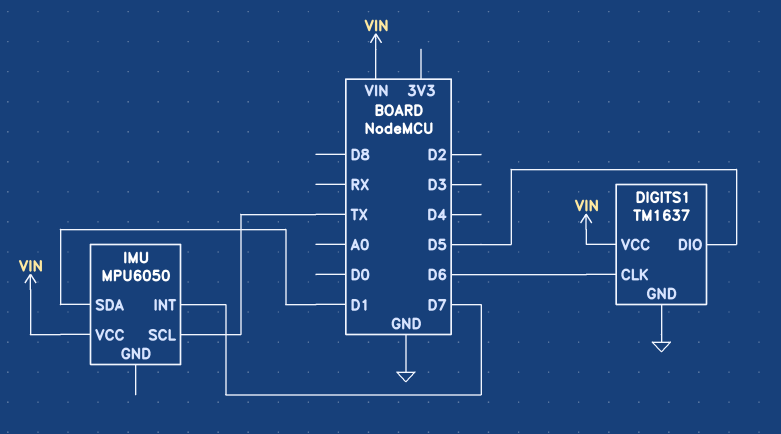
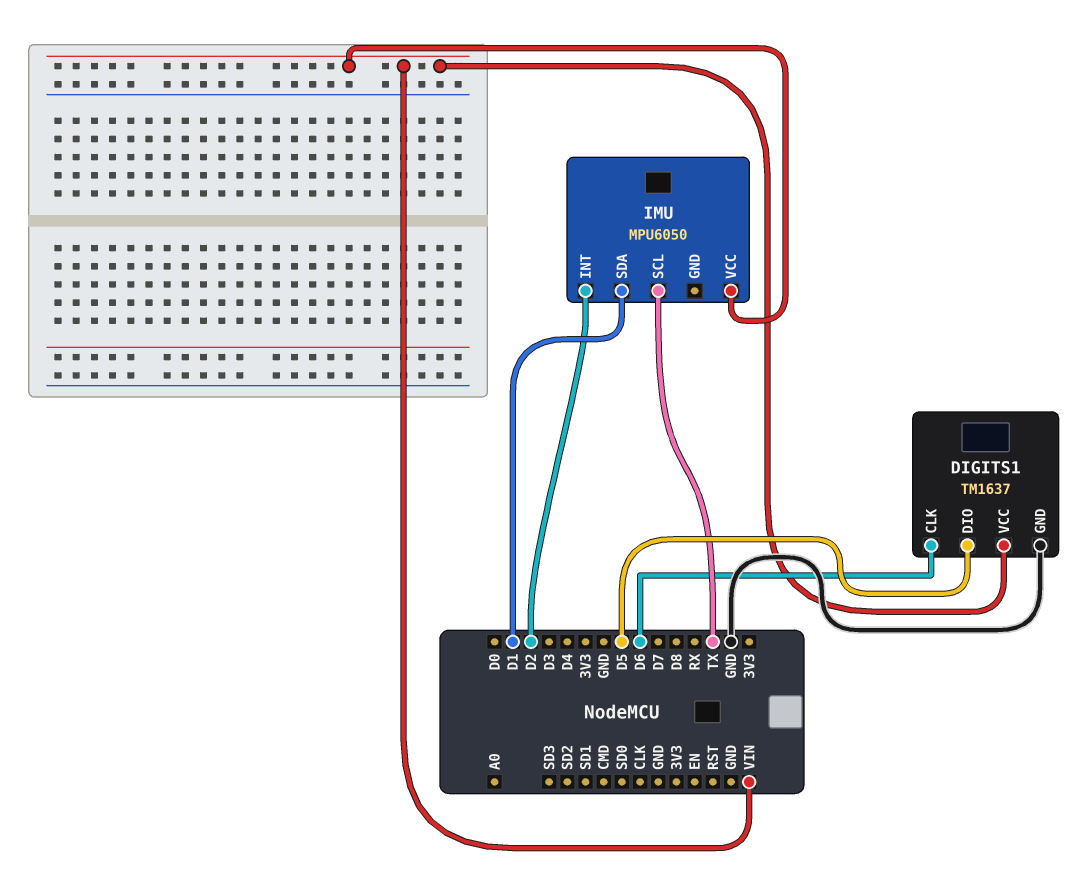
IMU pin INT: D7 -> D2

